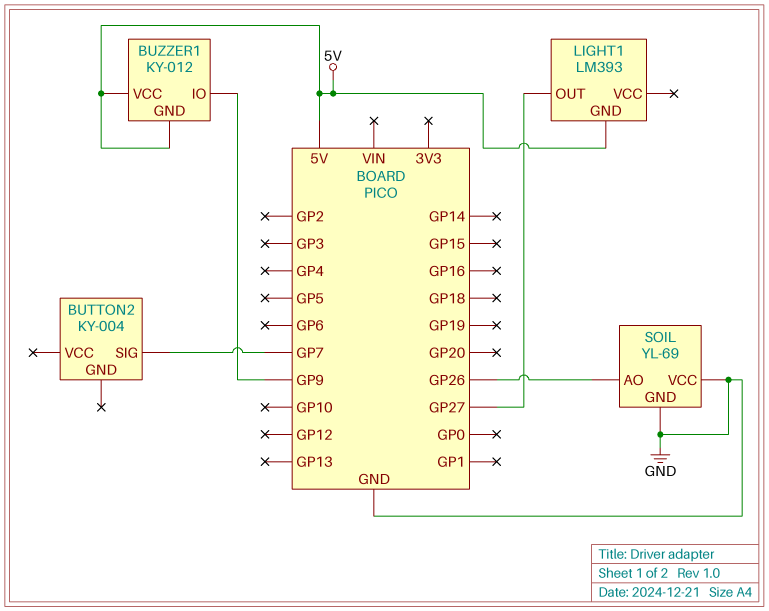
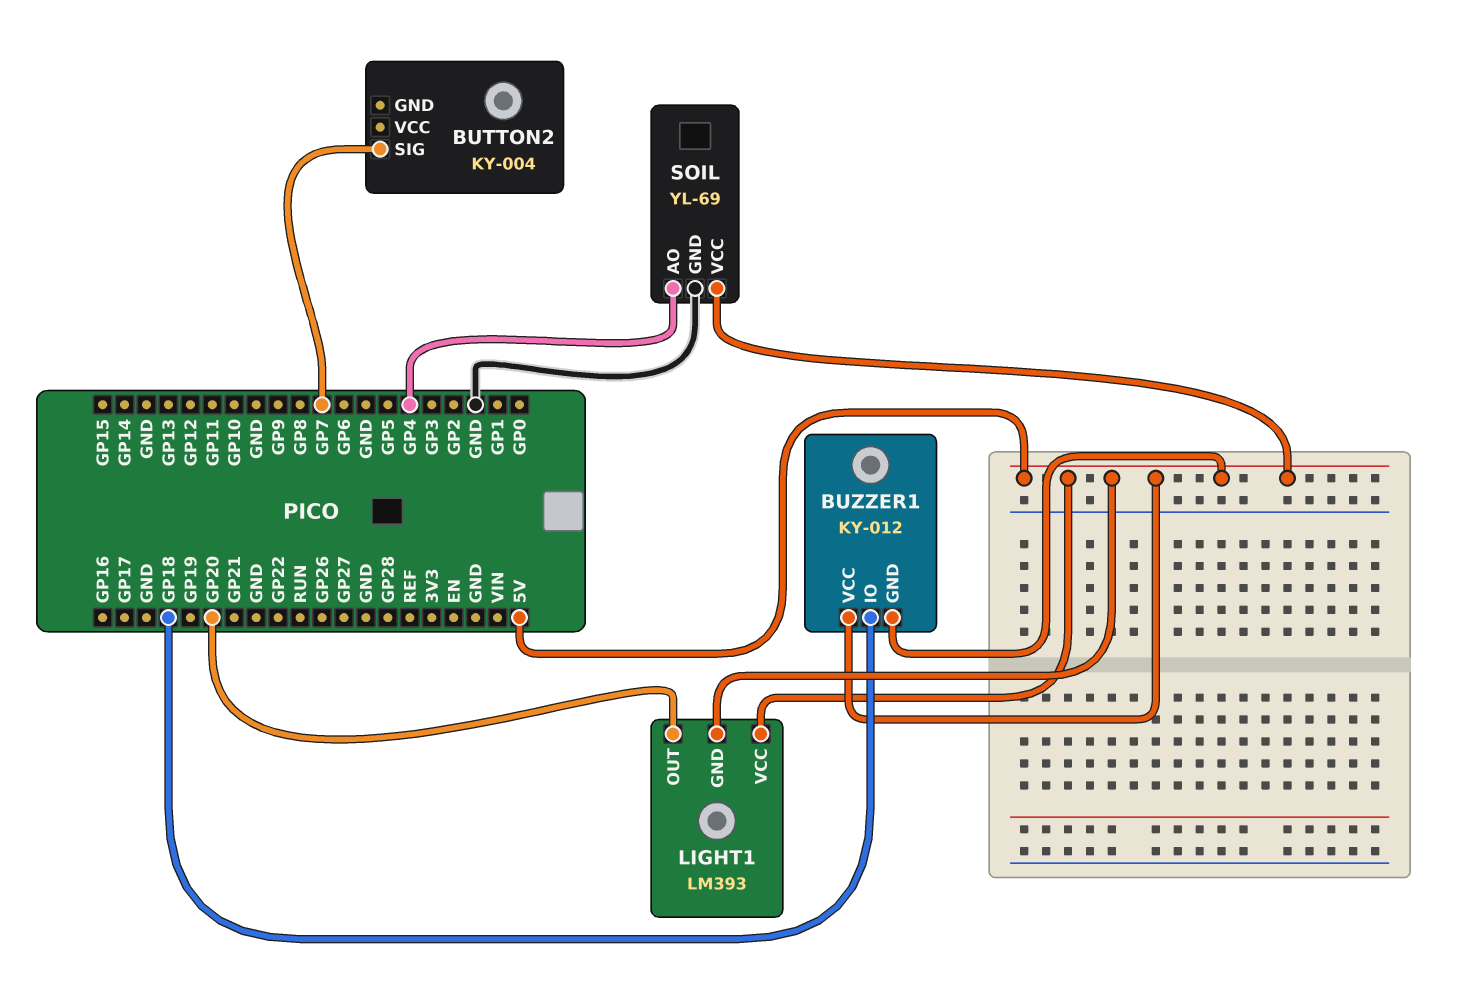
BUZZER1 pin IO: GP9 -> GP18
LIGHT1 pin OUT: GP27 -> GP20
LIGHT1 pin VCC: none -> 5V
SOIL pin AO: GP26 -> GP4
SOIL pin VCC: GND -> 5V

